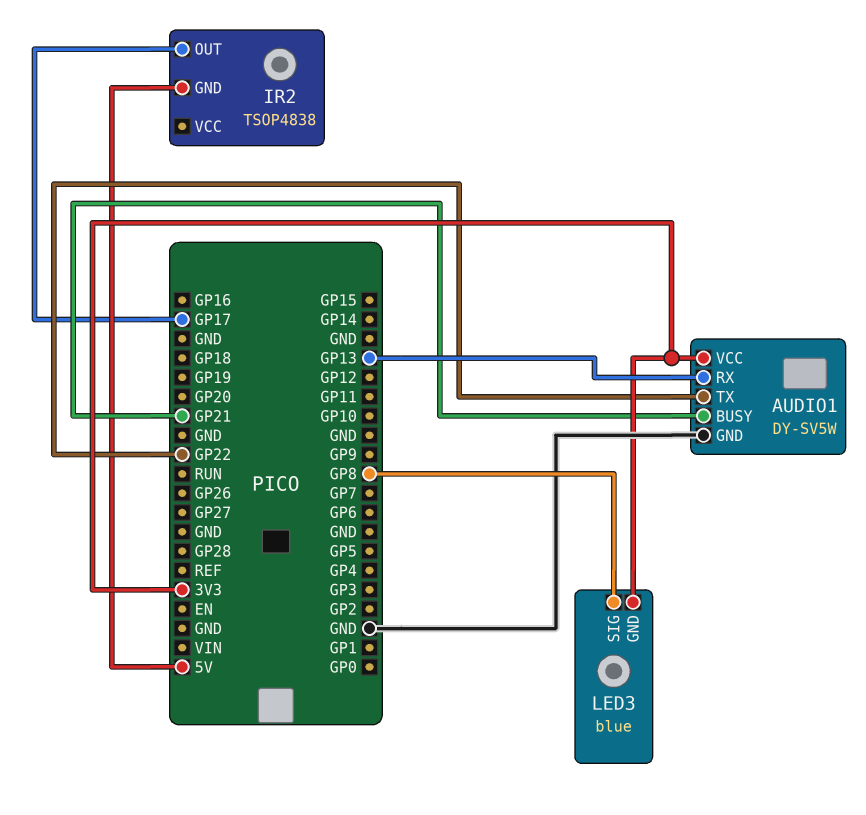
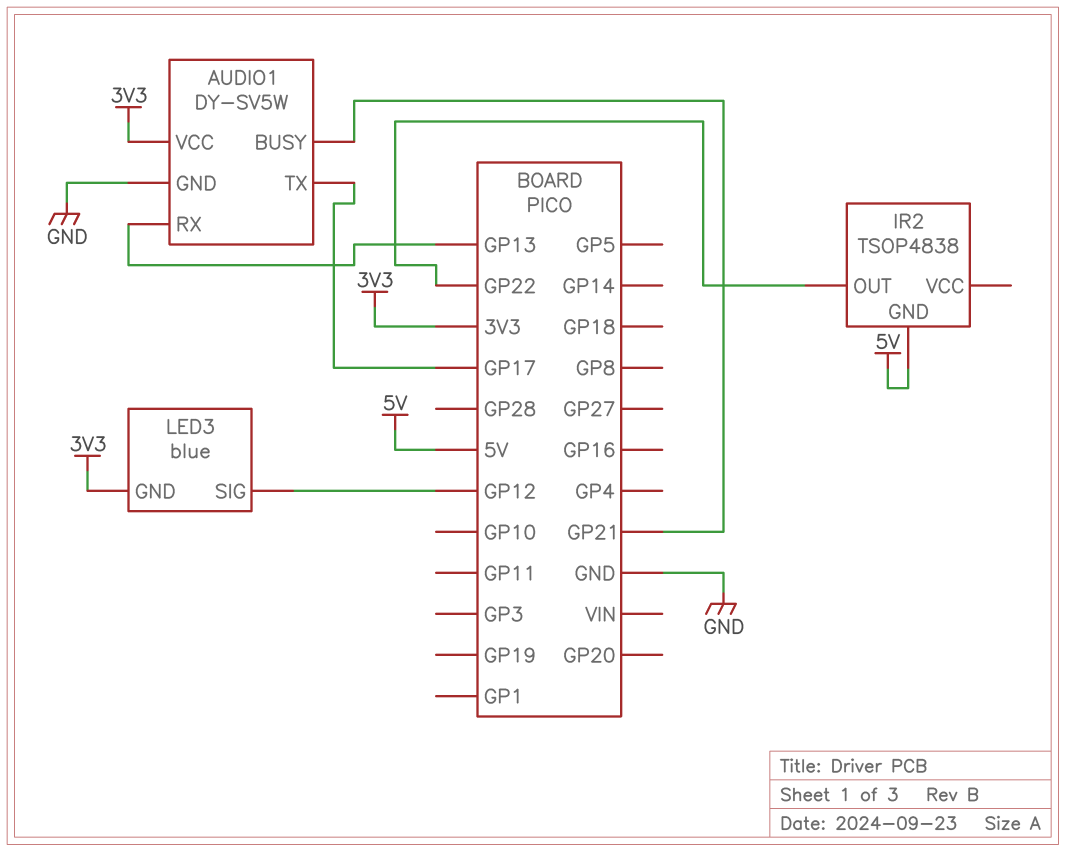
AUDIO1 pin TX: GP22 -> GP17
IR2 pin OUT: GP17 -> GP22
LED3 pin SIG: GP8 -> GP12

